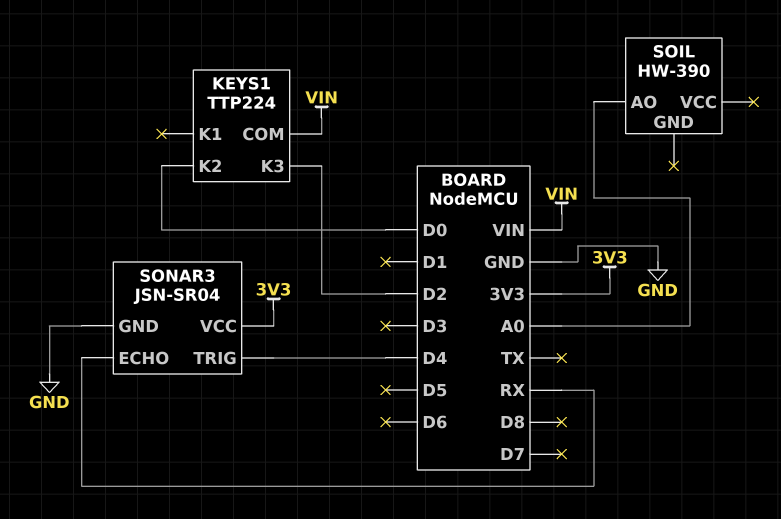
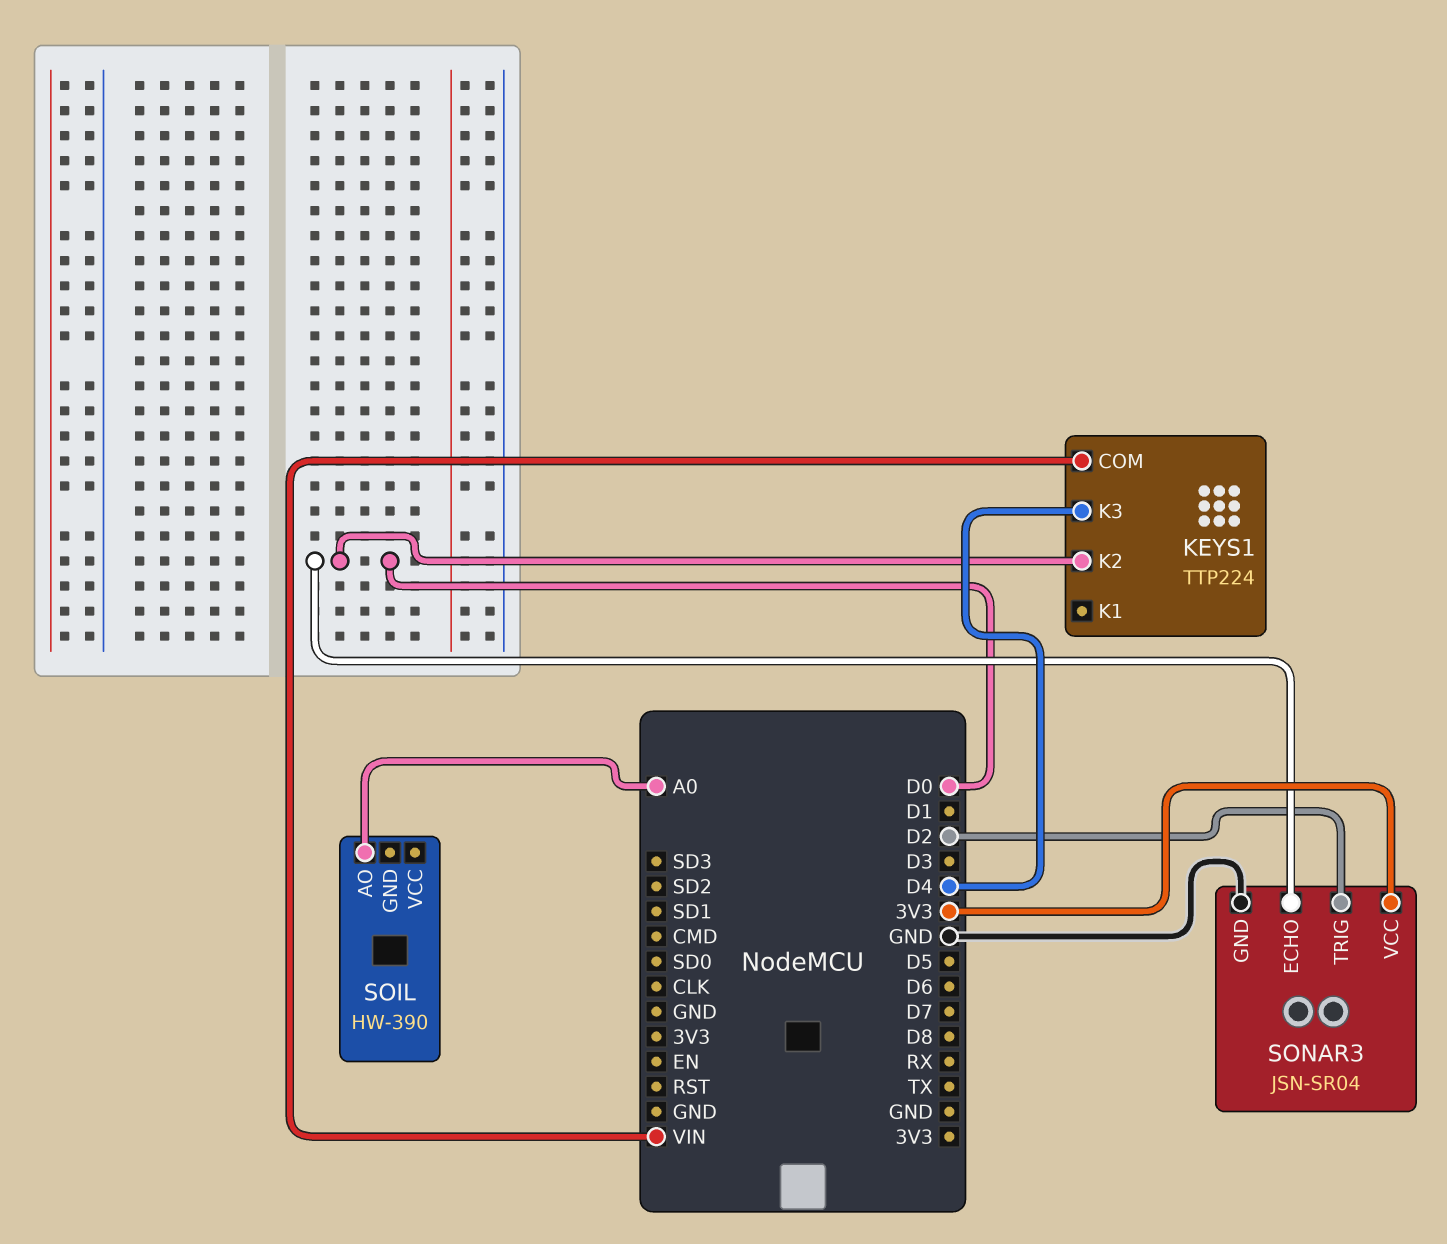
KEYS1 pin K3: D2 -> D4
SONAR3 pin ECHO: RX -> D0
SONAR3 pin TRIG: D4 -> D2

